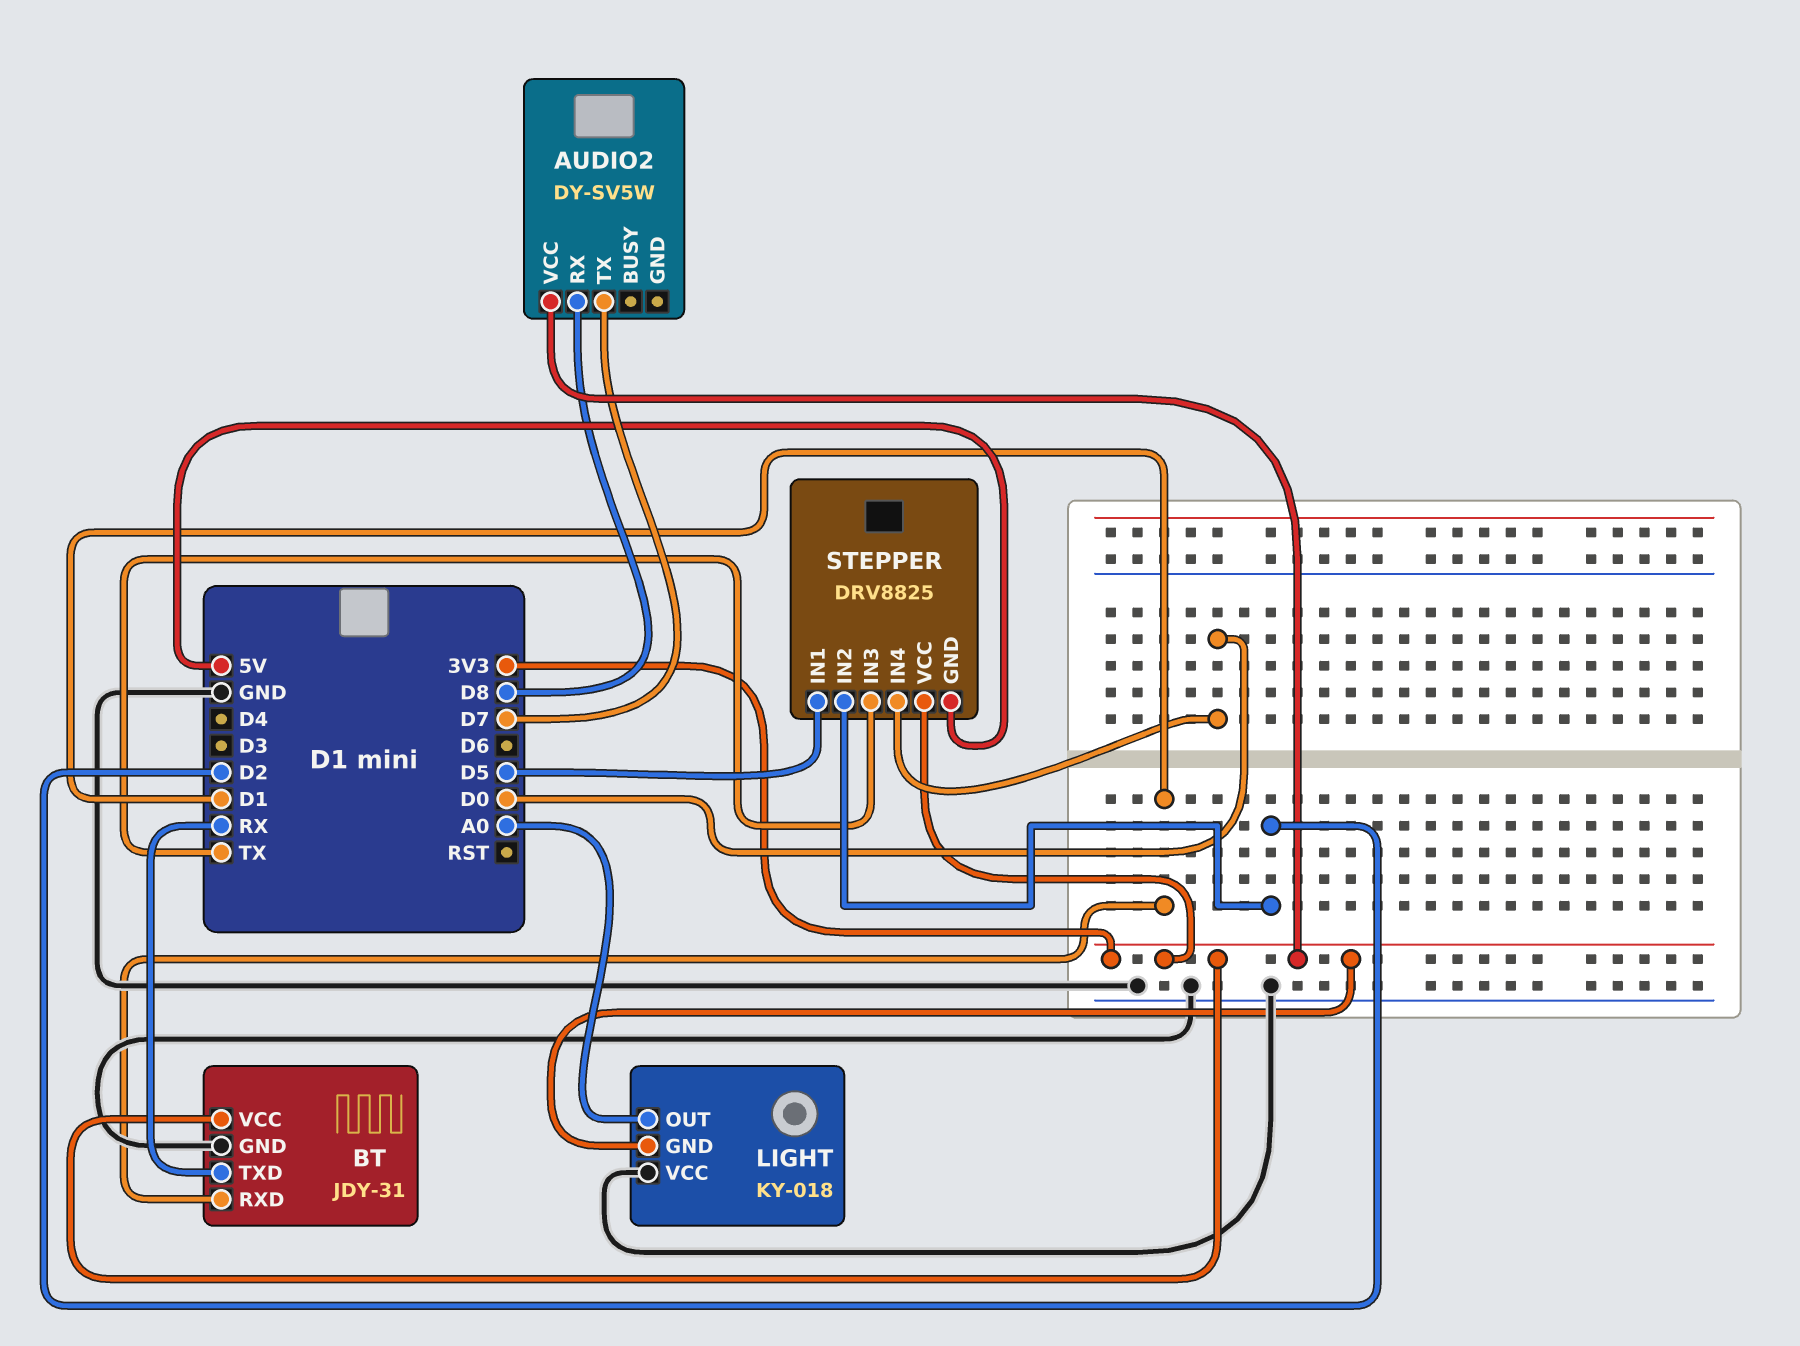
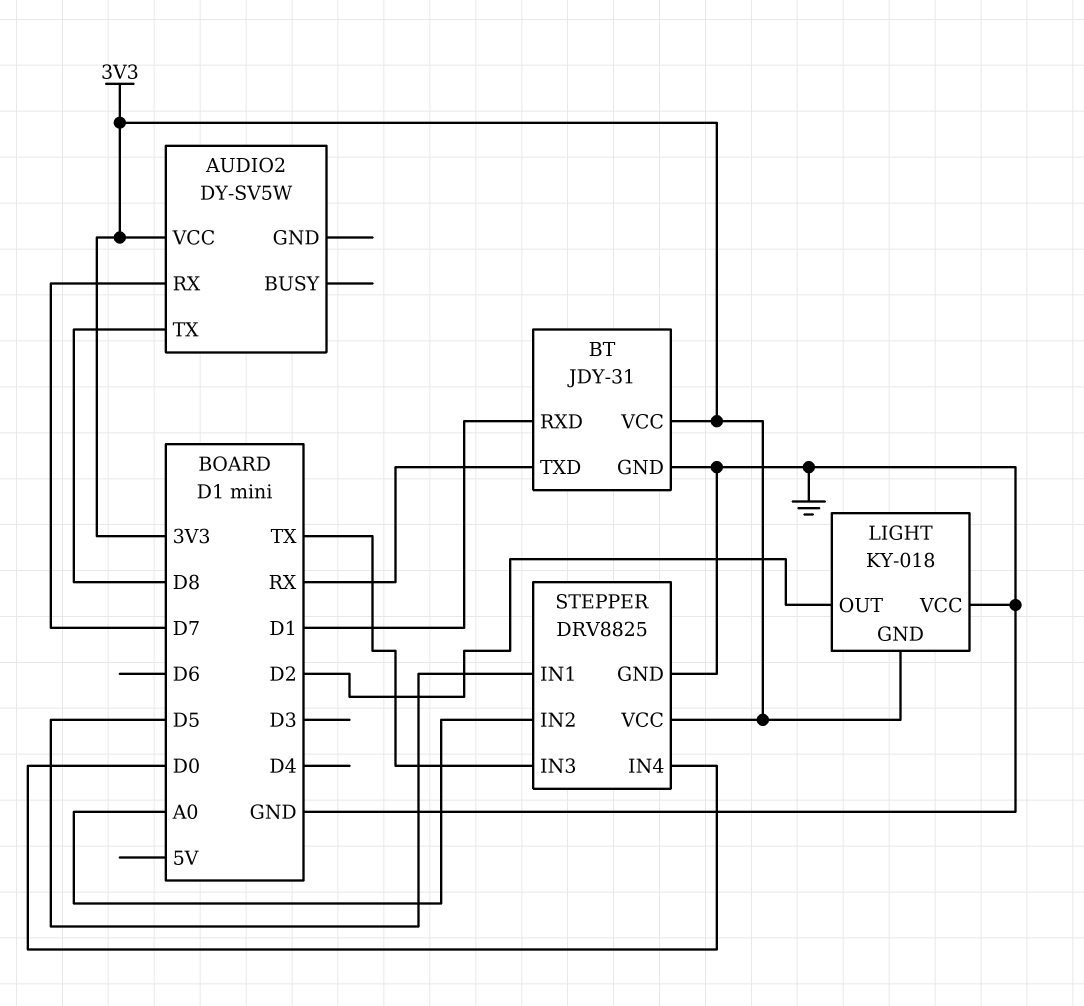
AUDIO2 pin RX: D8 -> D7
AUDIO2 pin TX: D7 -> D8
LIGHT pin OUT: A0 -> D2
STEPPER pin GND: 5V -> GND
STEPPER pin IN2: D2 -> A0

